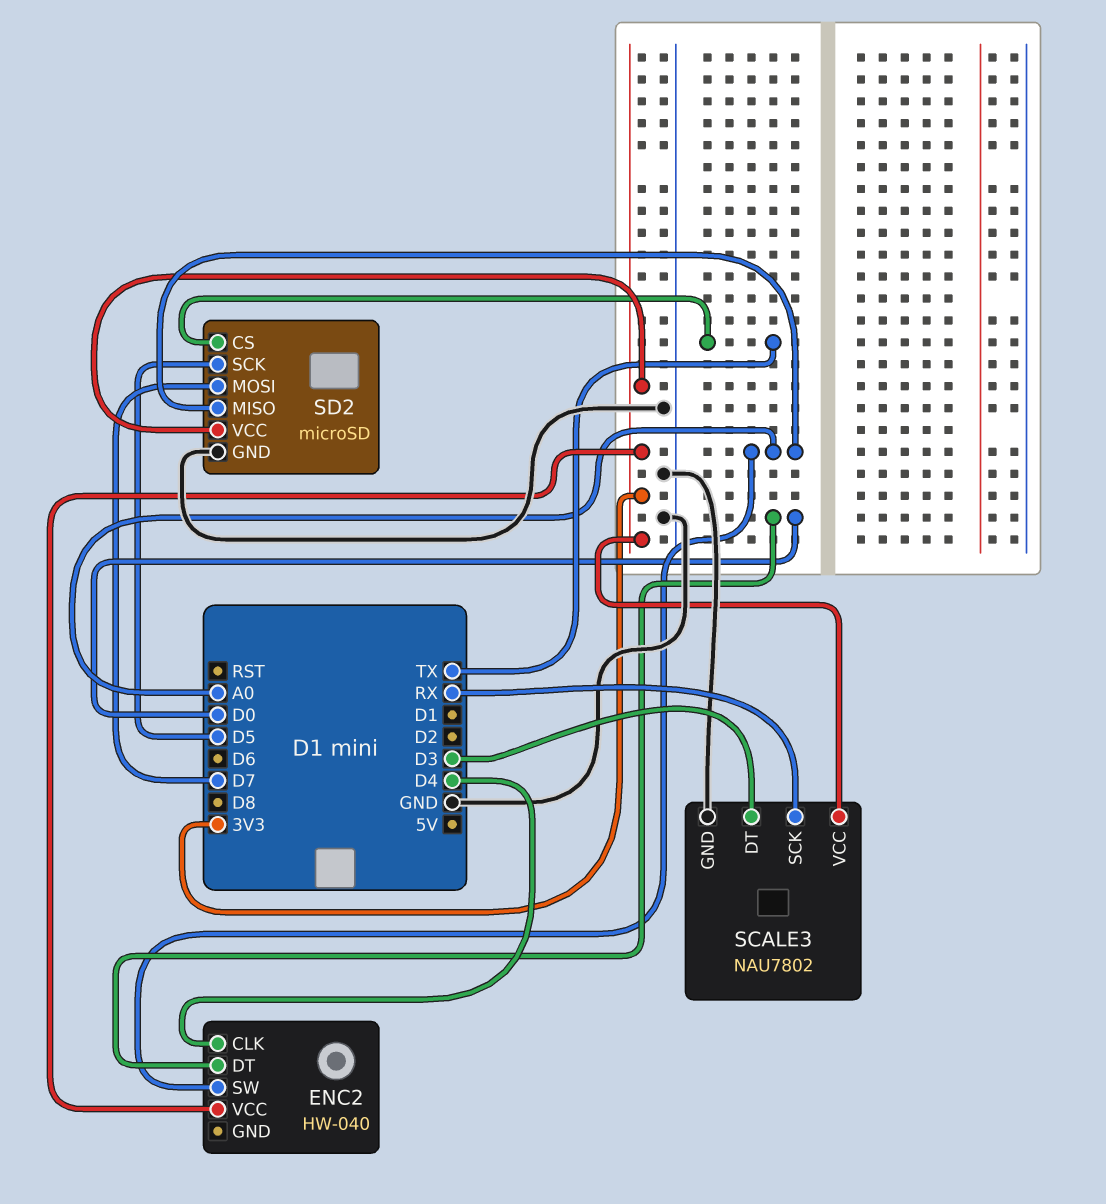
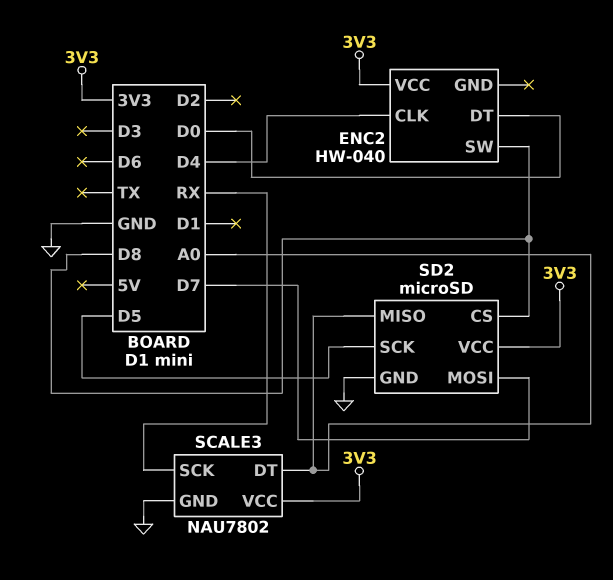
ENC2 pin SW: A0 -> D8
SCALE3 pin DT: D3 -> A0
SD2 pin CS: TX -> D8

